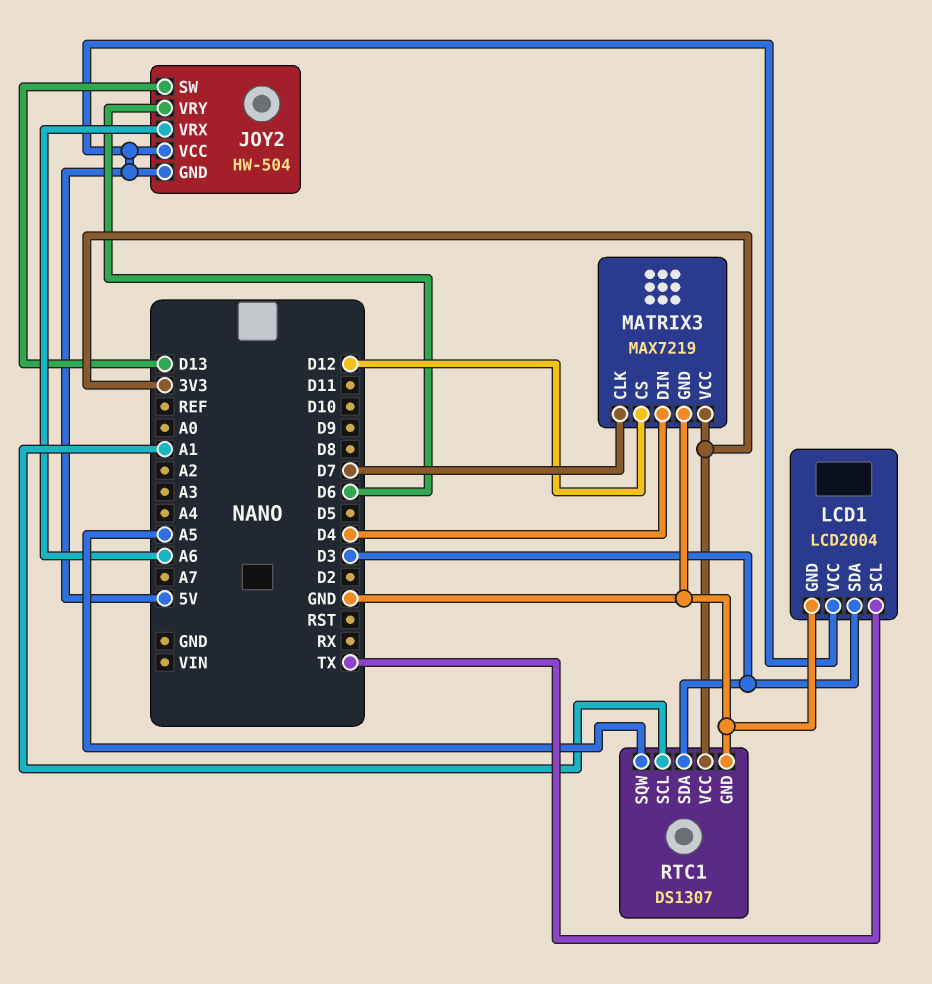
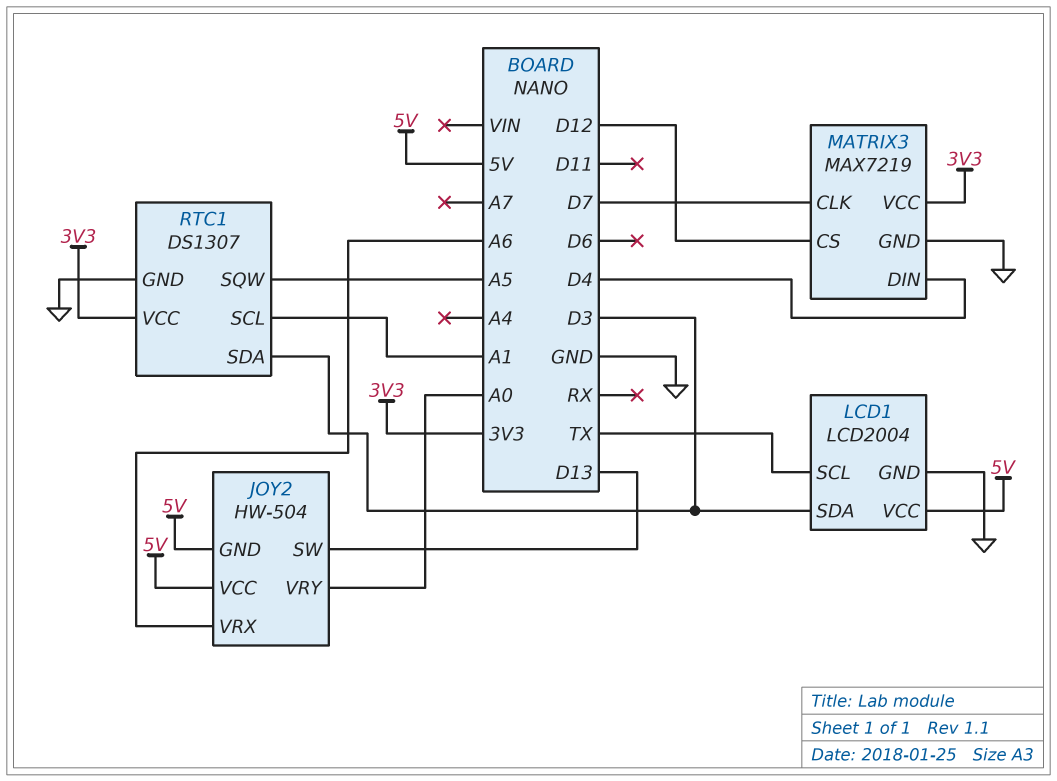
JOY2 pin VRY: D6 -> A0

